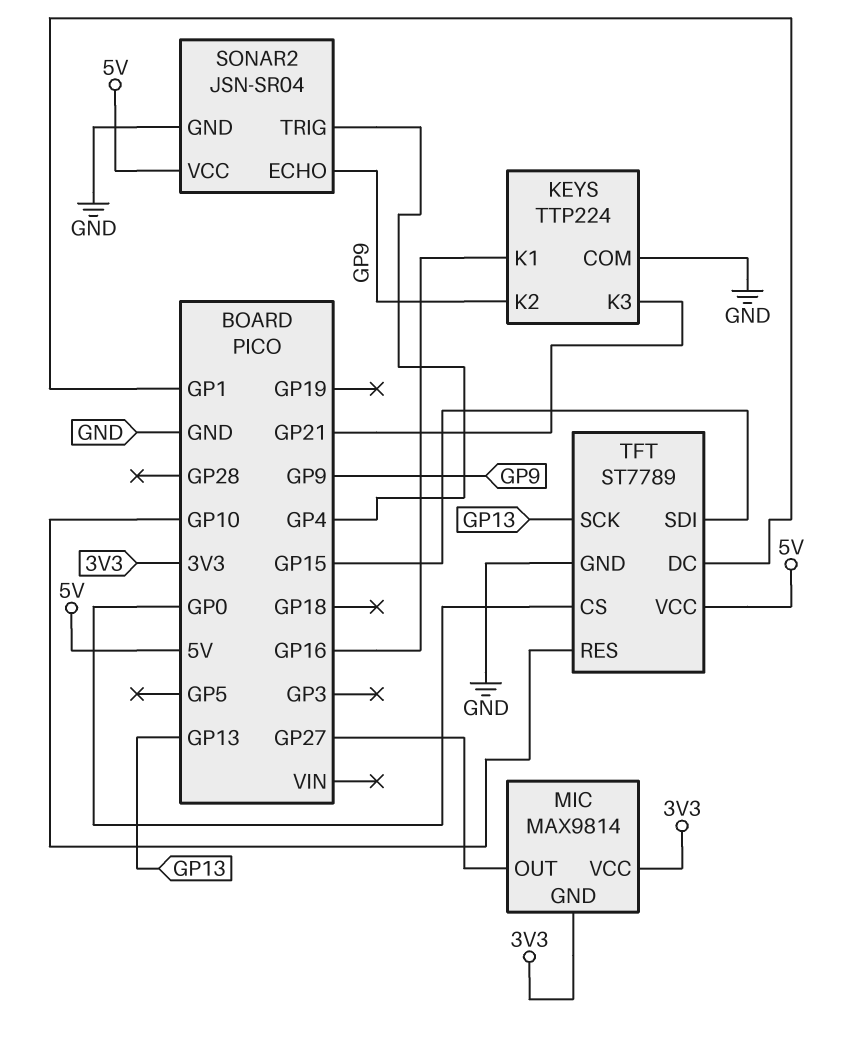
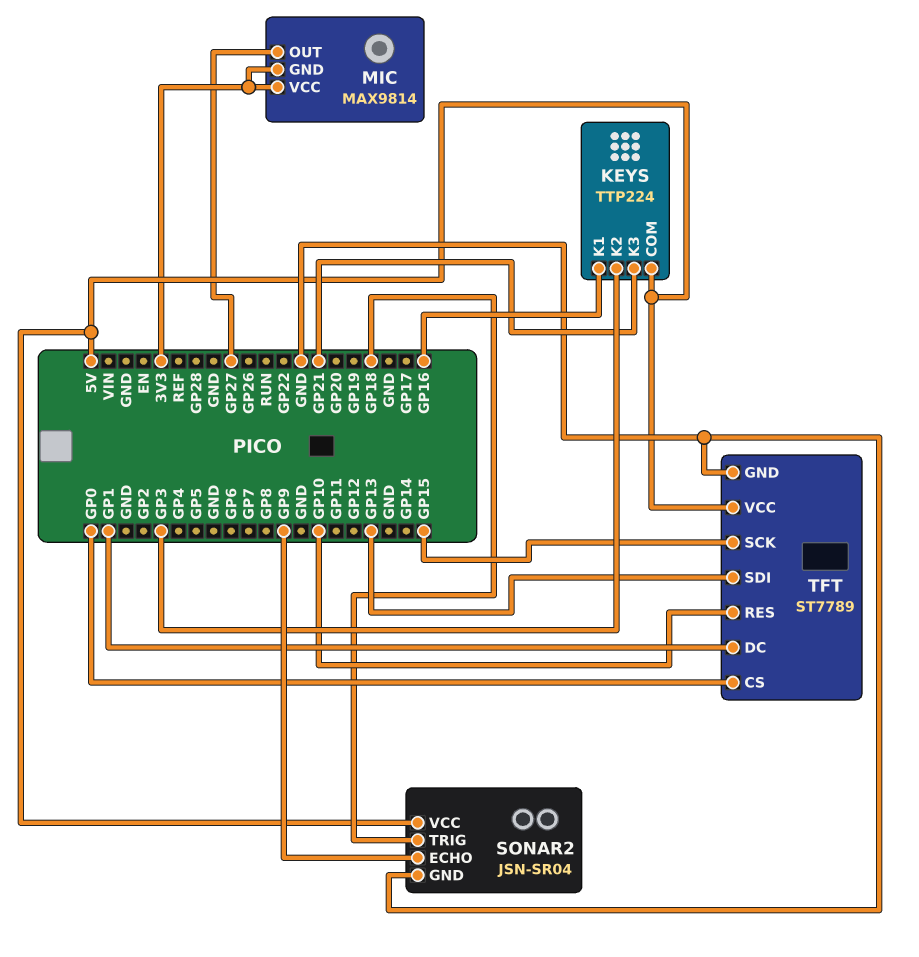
KEYS pin COM: GND -> 5V
KEYS pin K2: GP9 -> GP3
SONAR2 pin TRIG: GP4 -> GP18
TFT pin SCK: GP13 -> GP15
TFT pin SDI: GP15 -> GP13

